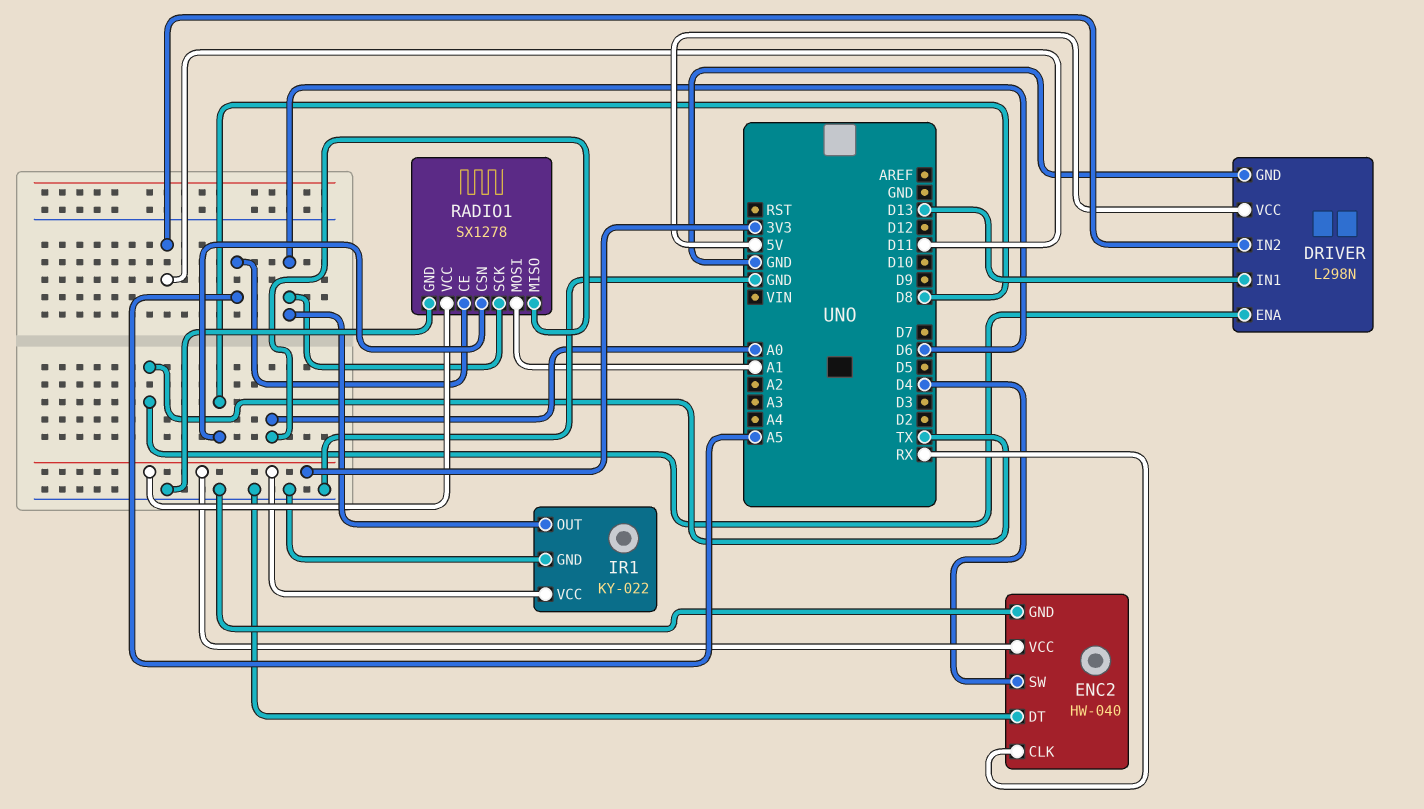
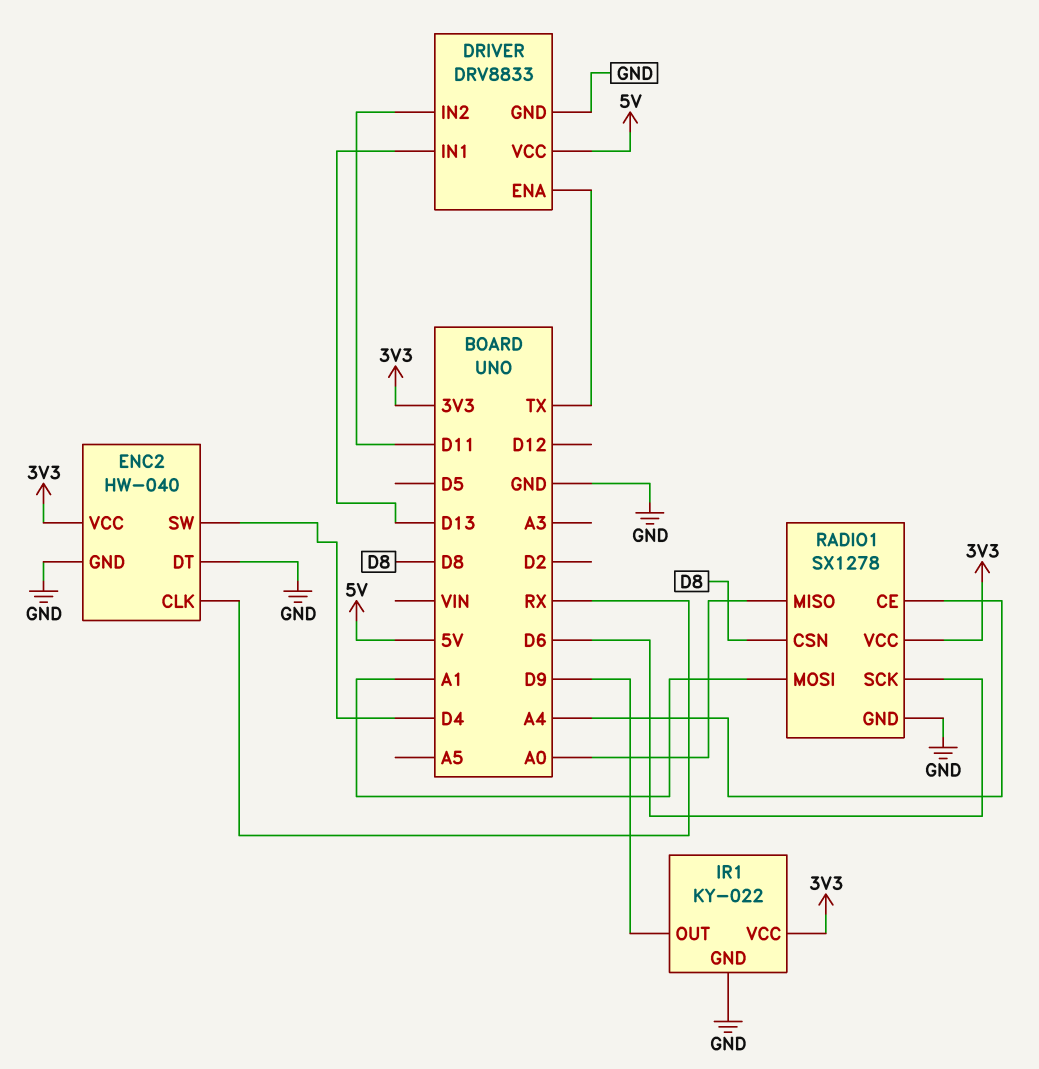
DRIVER: L298N -> DRV8833
IR1 pin OUT: D6 -> D9
RADIO1 pin CE: A5 -> A4

